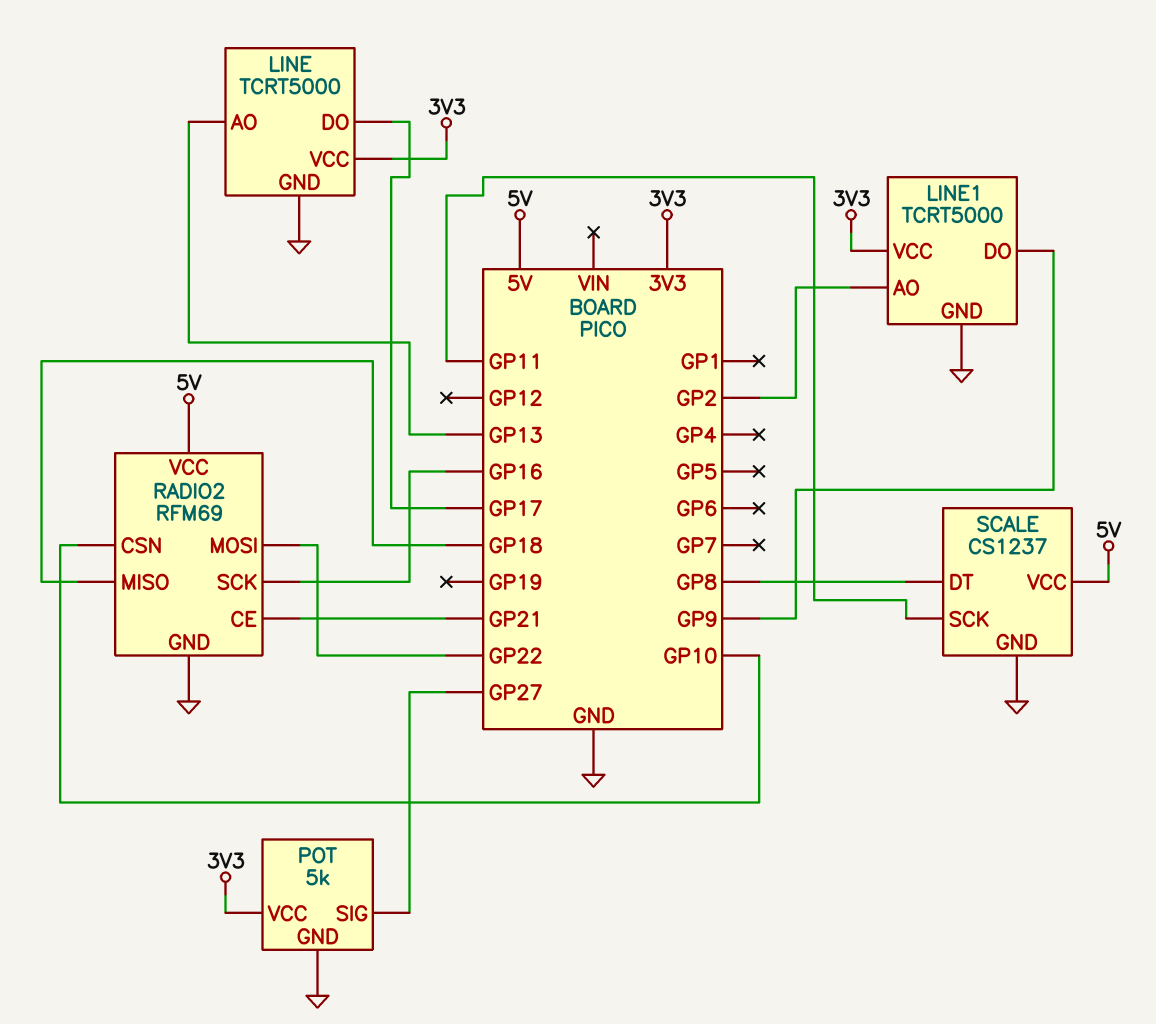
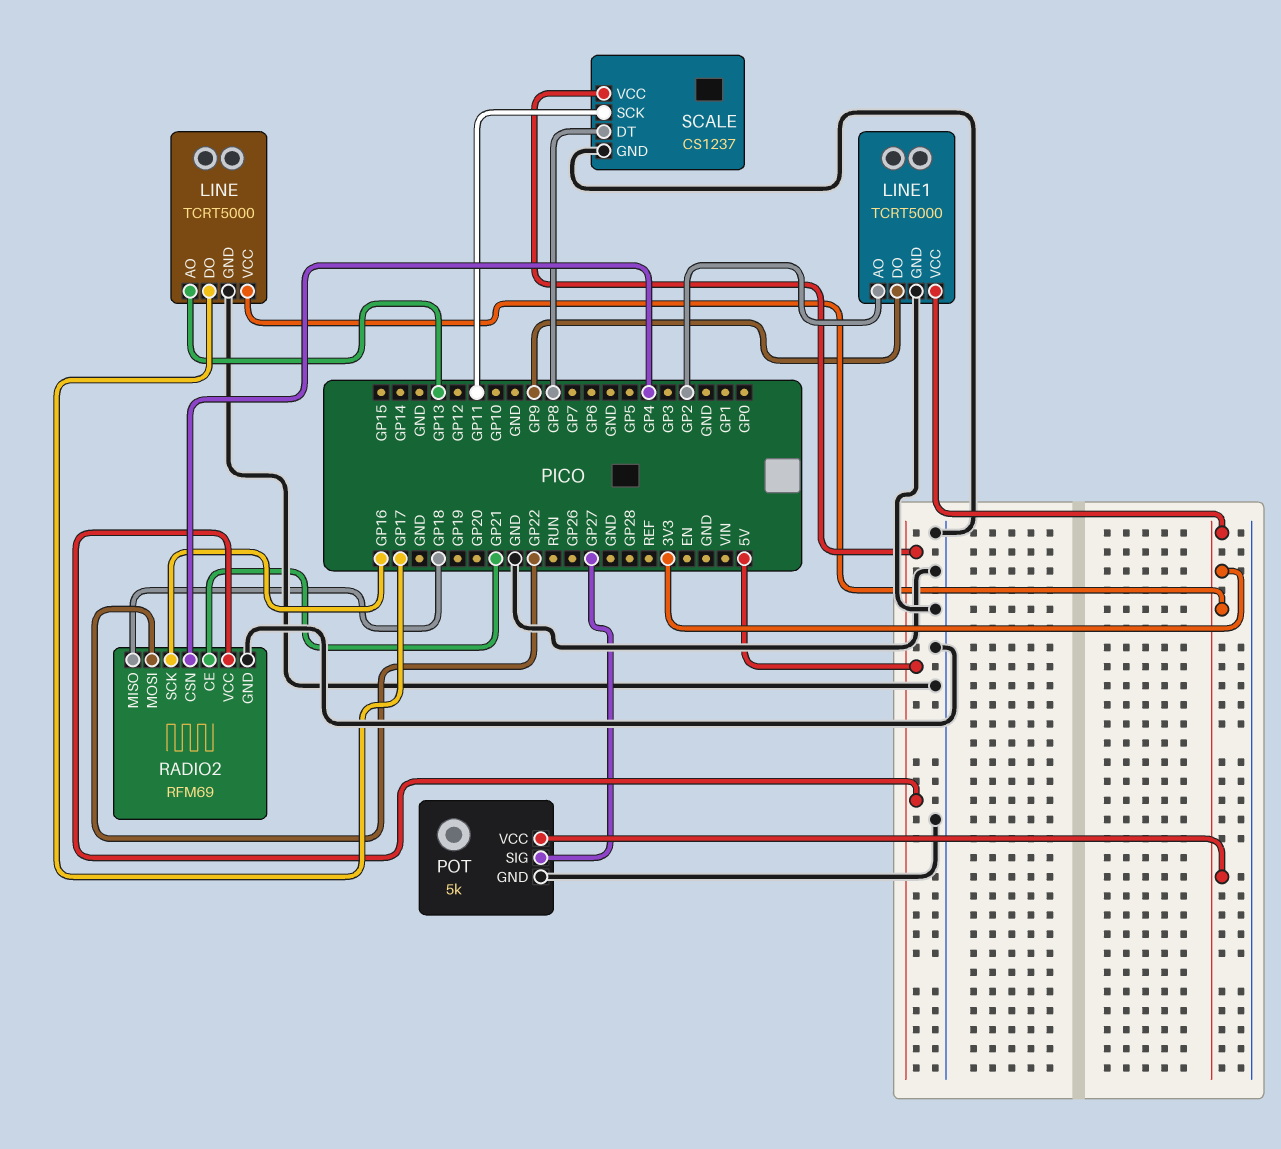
RADIO2 pin CSN: GP10 -> GP4

